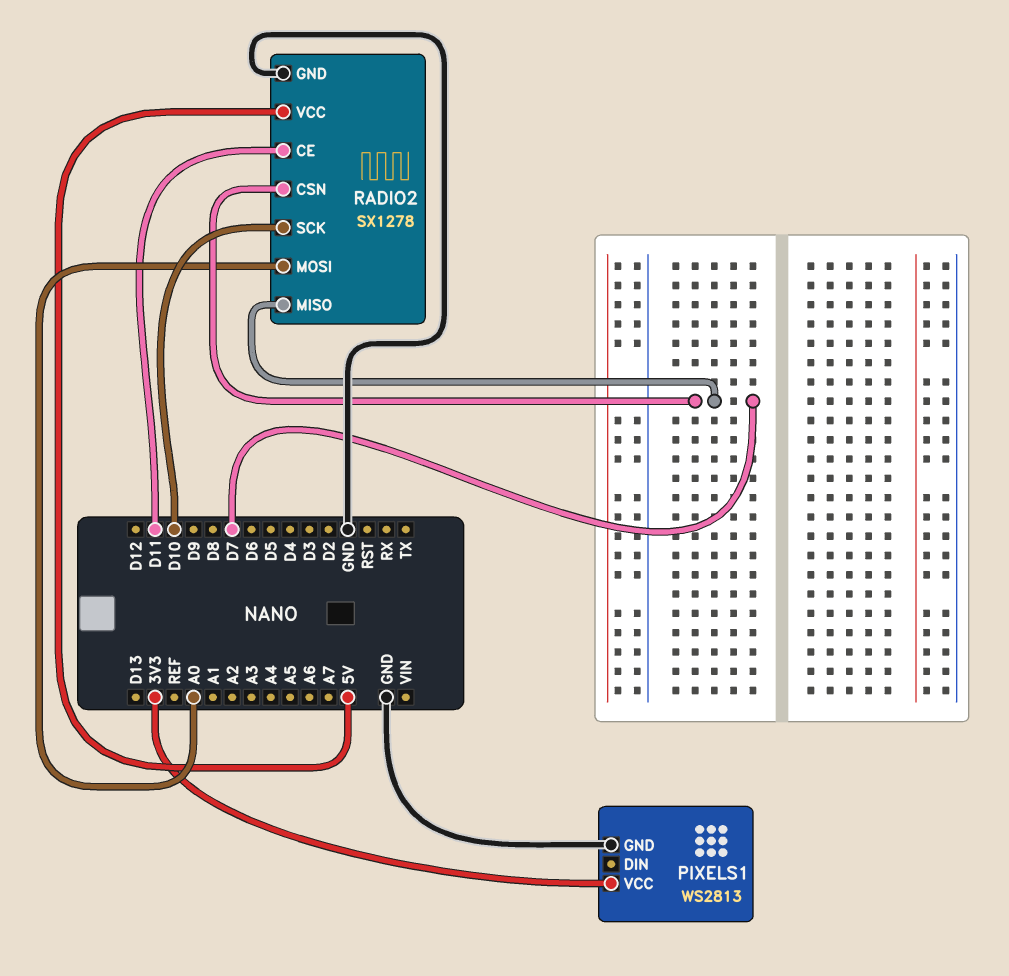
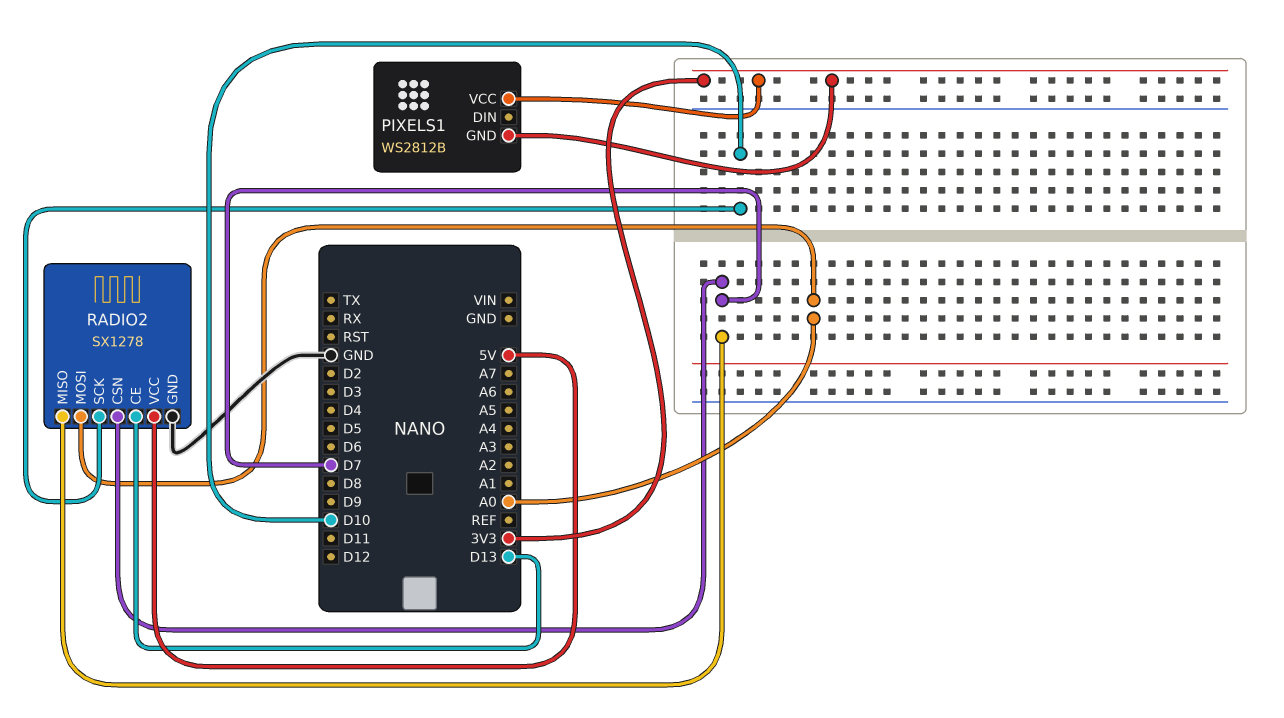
PIXELS1: WS2813 -> WS2812B
PIXELS1 pin GND: GND -> 3V3
RADIO2 pin CE: D11 -> D13

